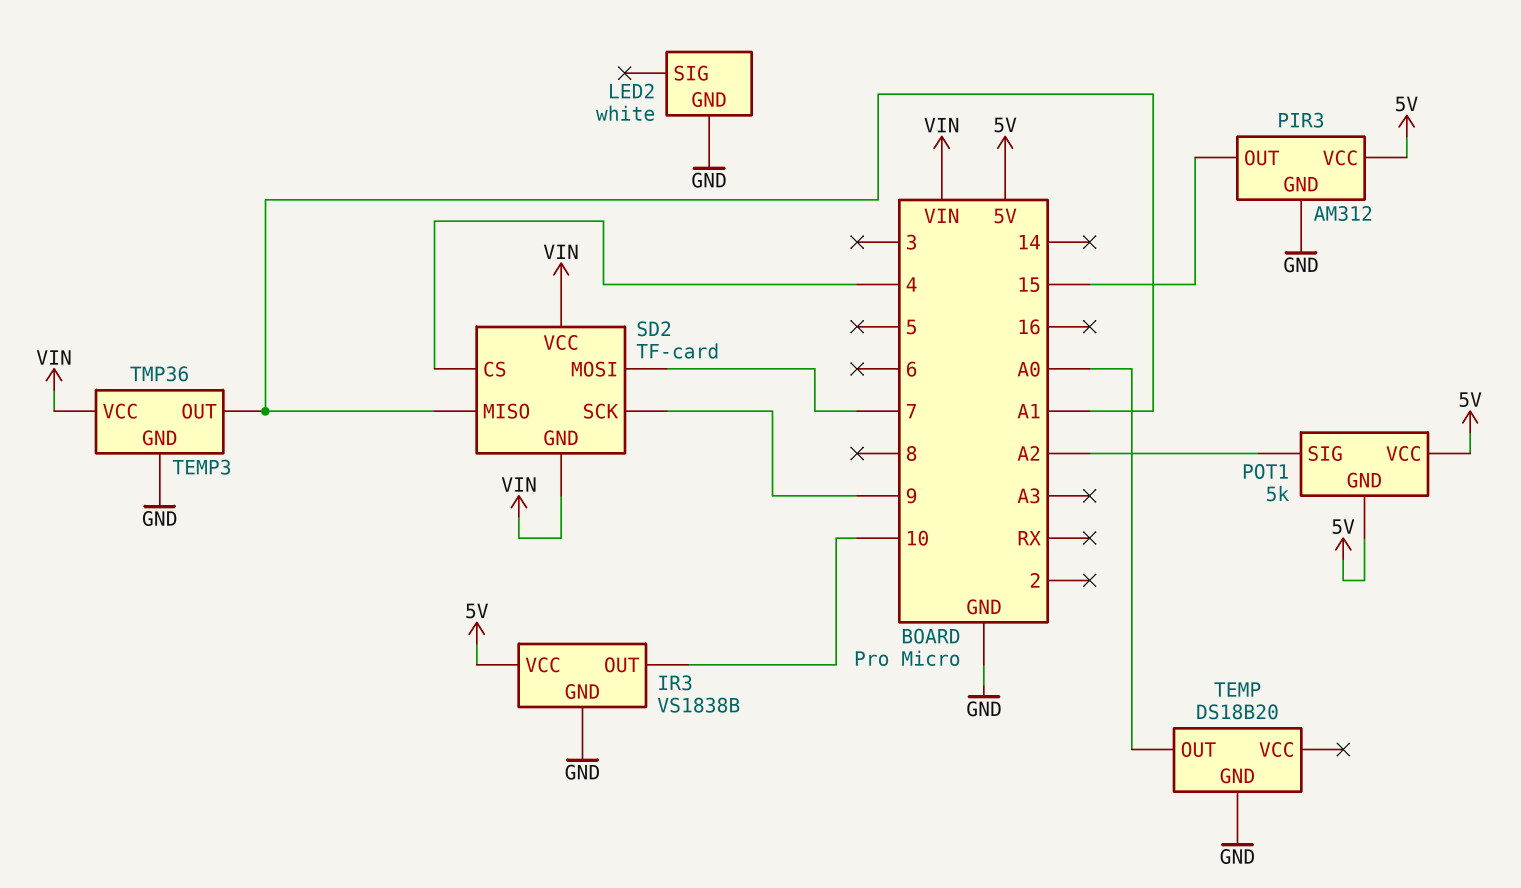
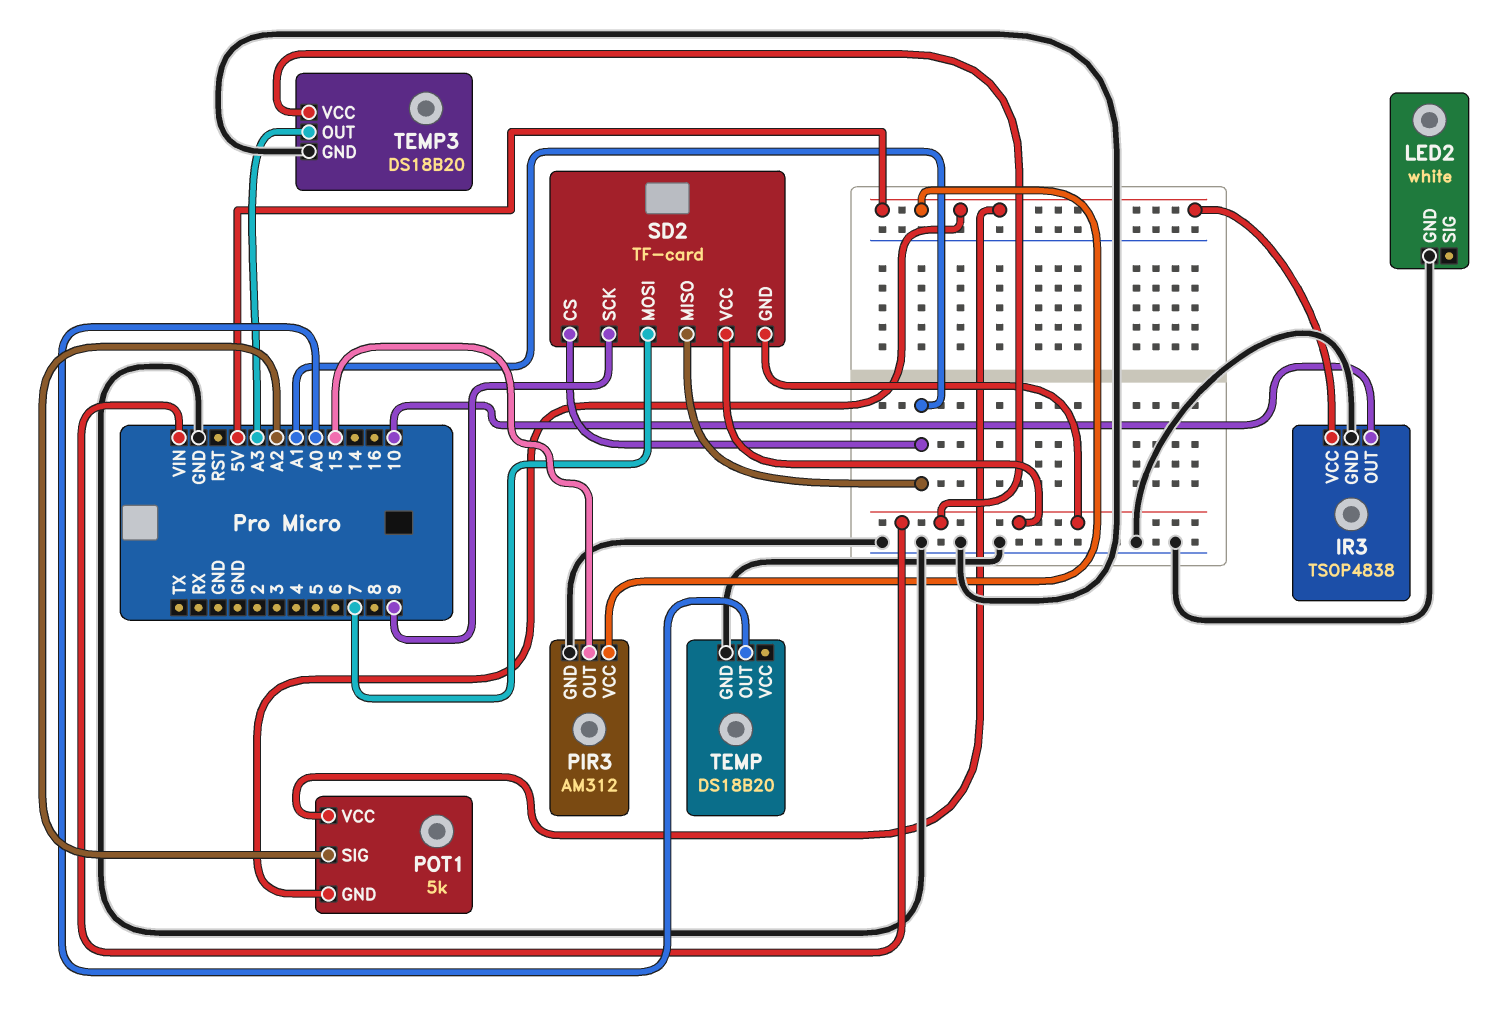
IR3: VS1838B -> TSOP4838
SD2 pin CS: 4 -> A1
TEMP3: TMP36 -> DS18B20
TEMP3 pin OUT: A1 -> A3

